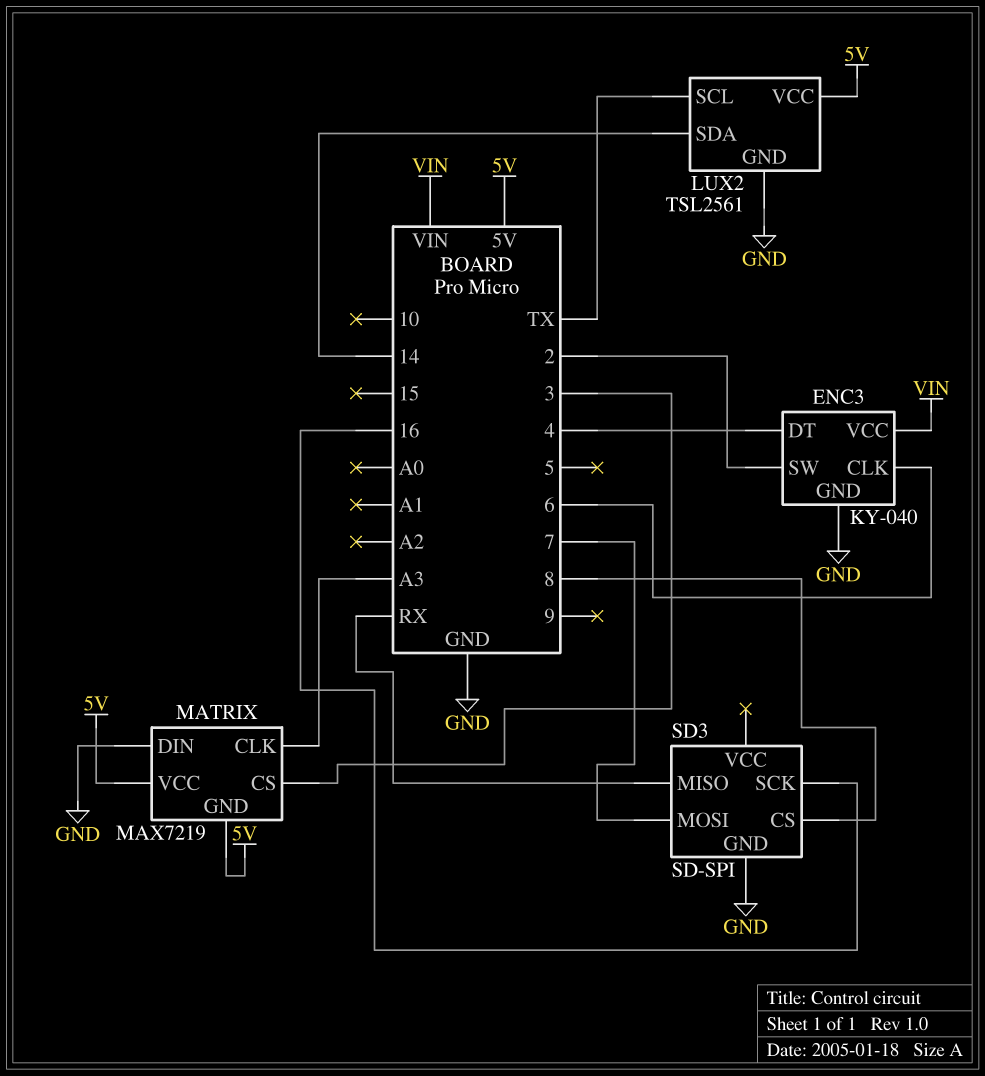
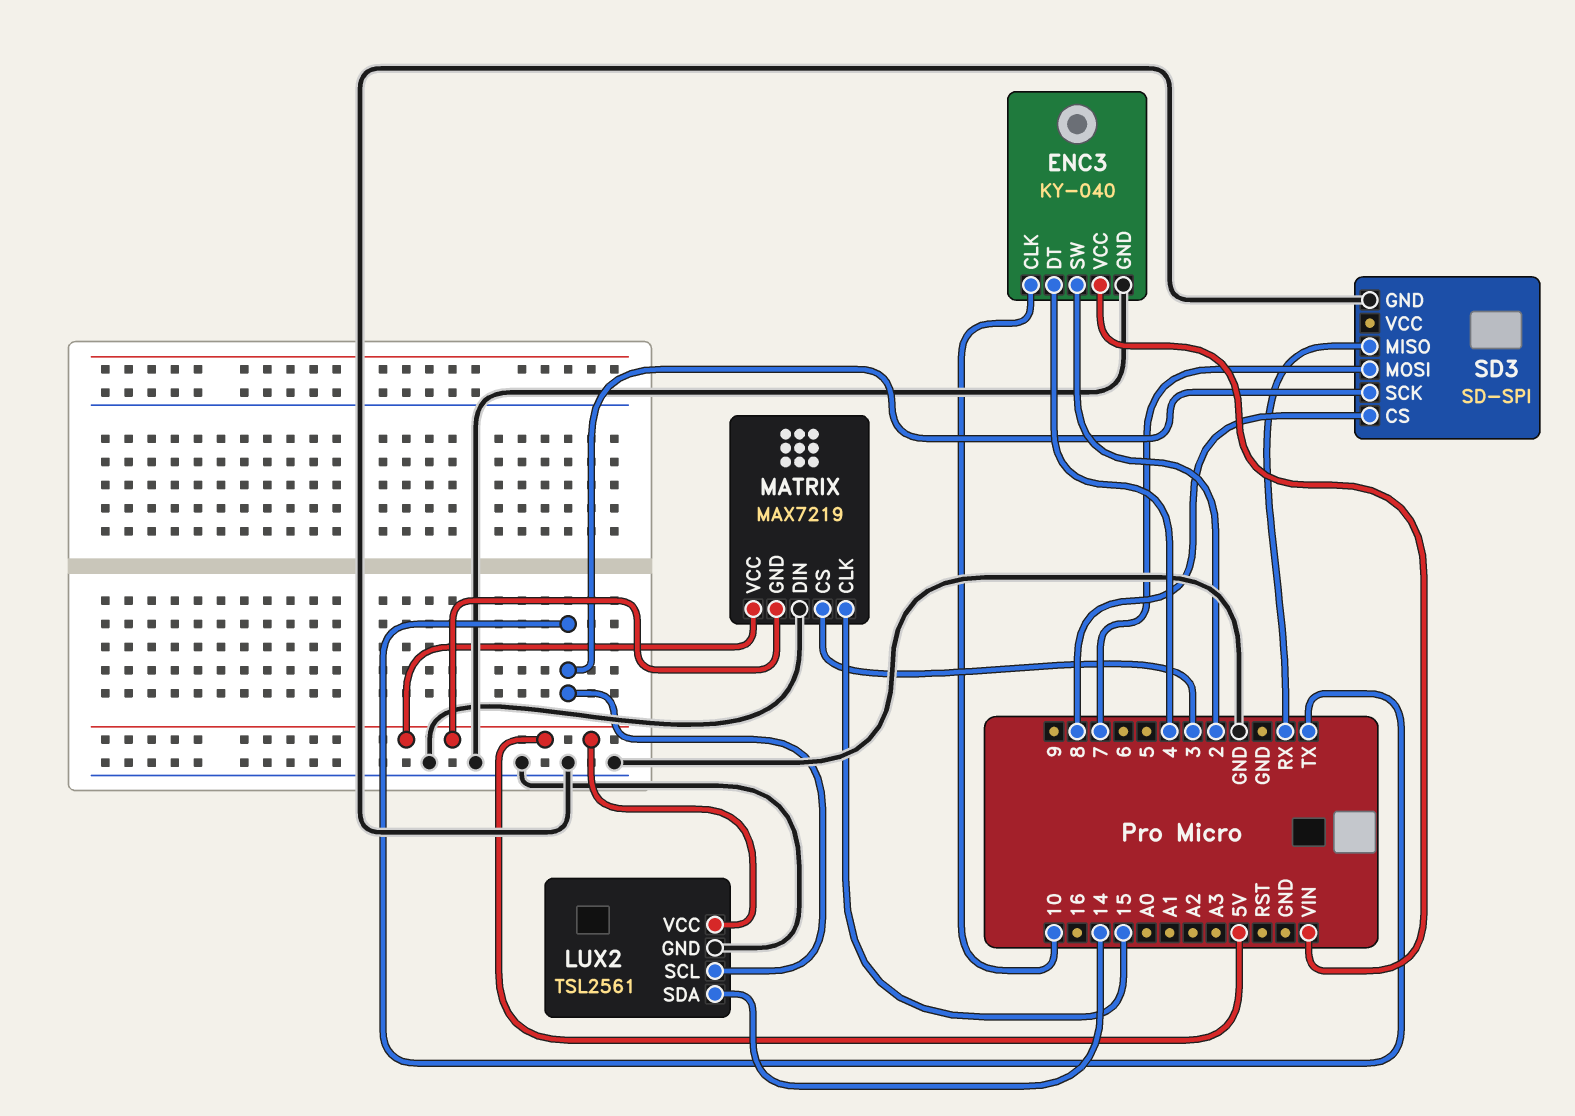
ENC3 pin CLK: 6 -> 10
MATRIX pin CLK: A3 -> 15
SD3 pin SCK: 16 -> TX

